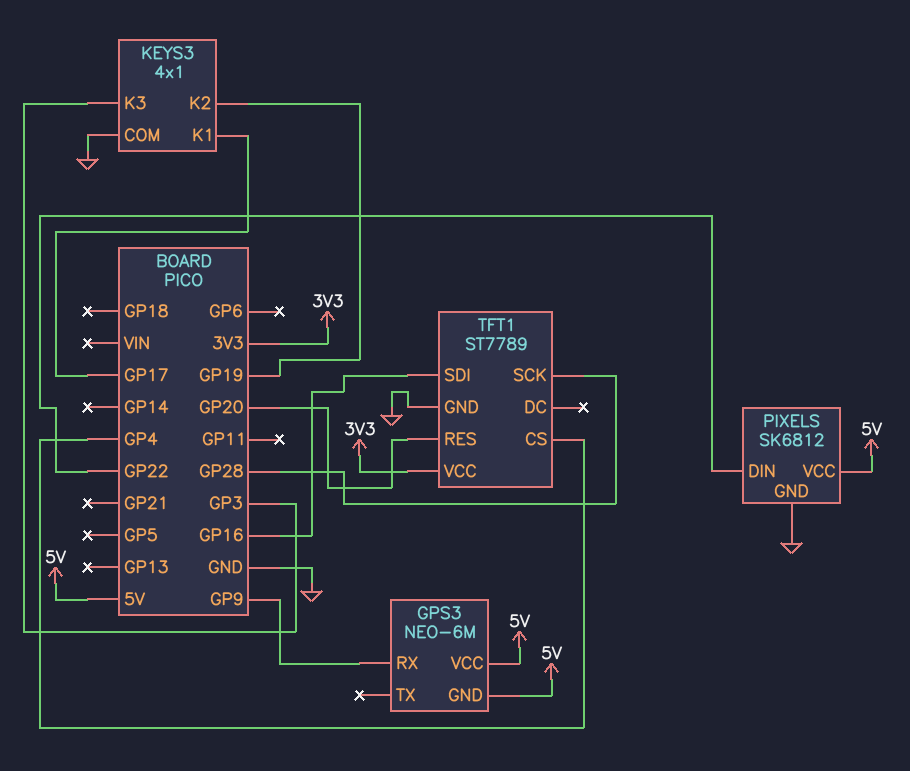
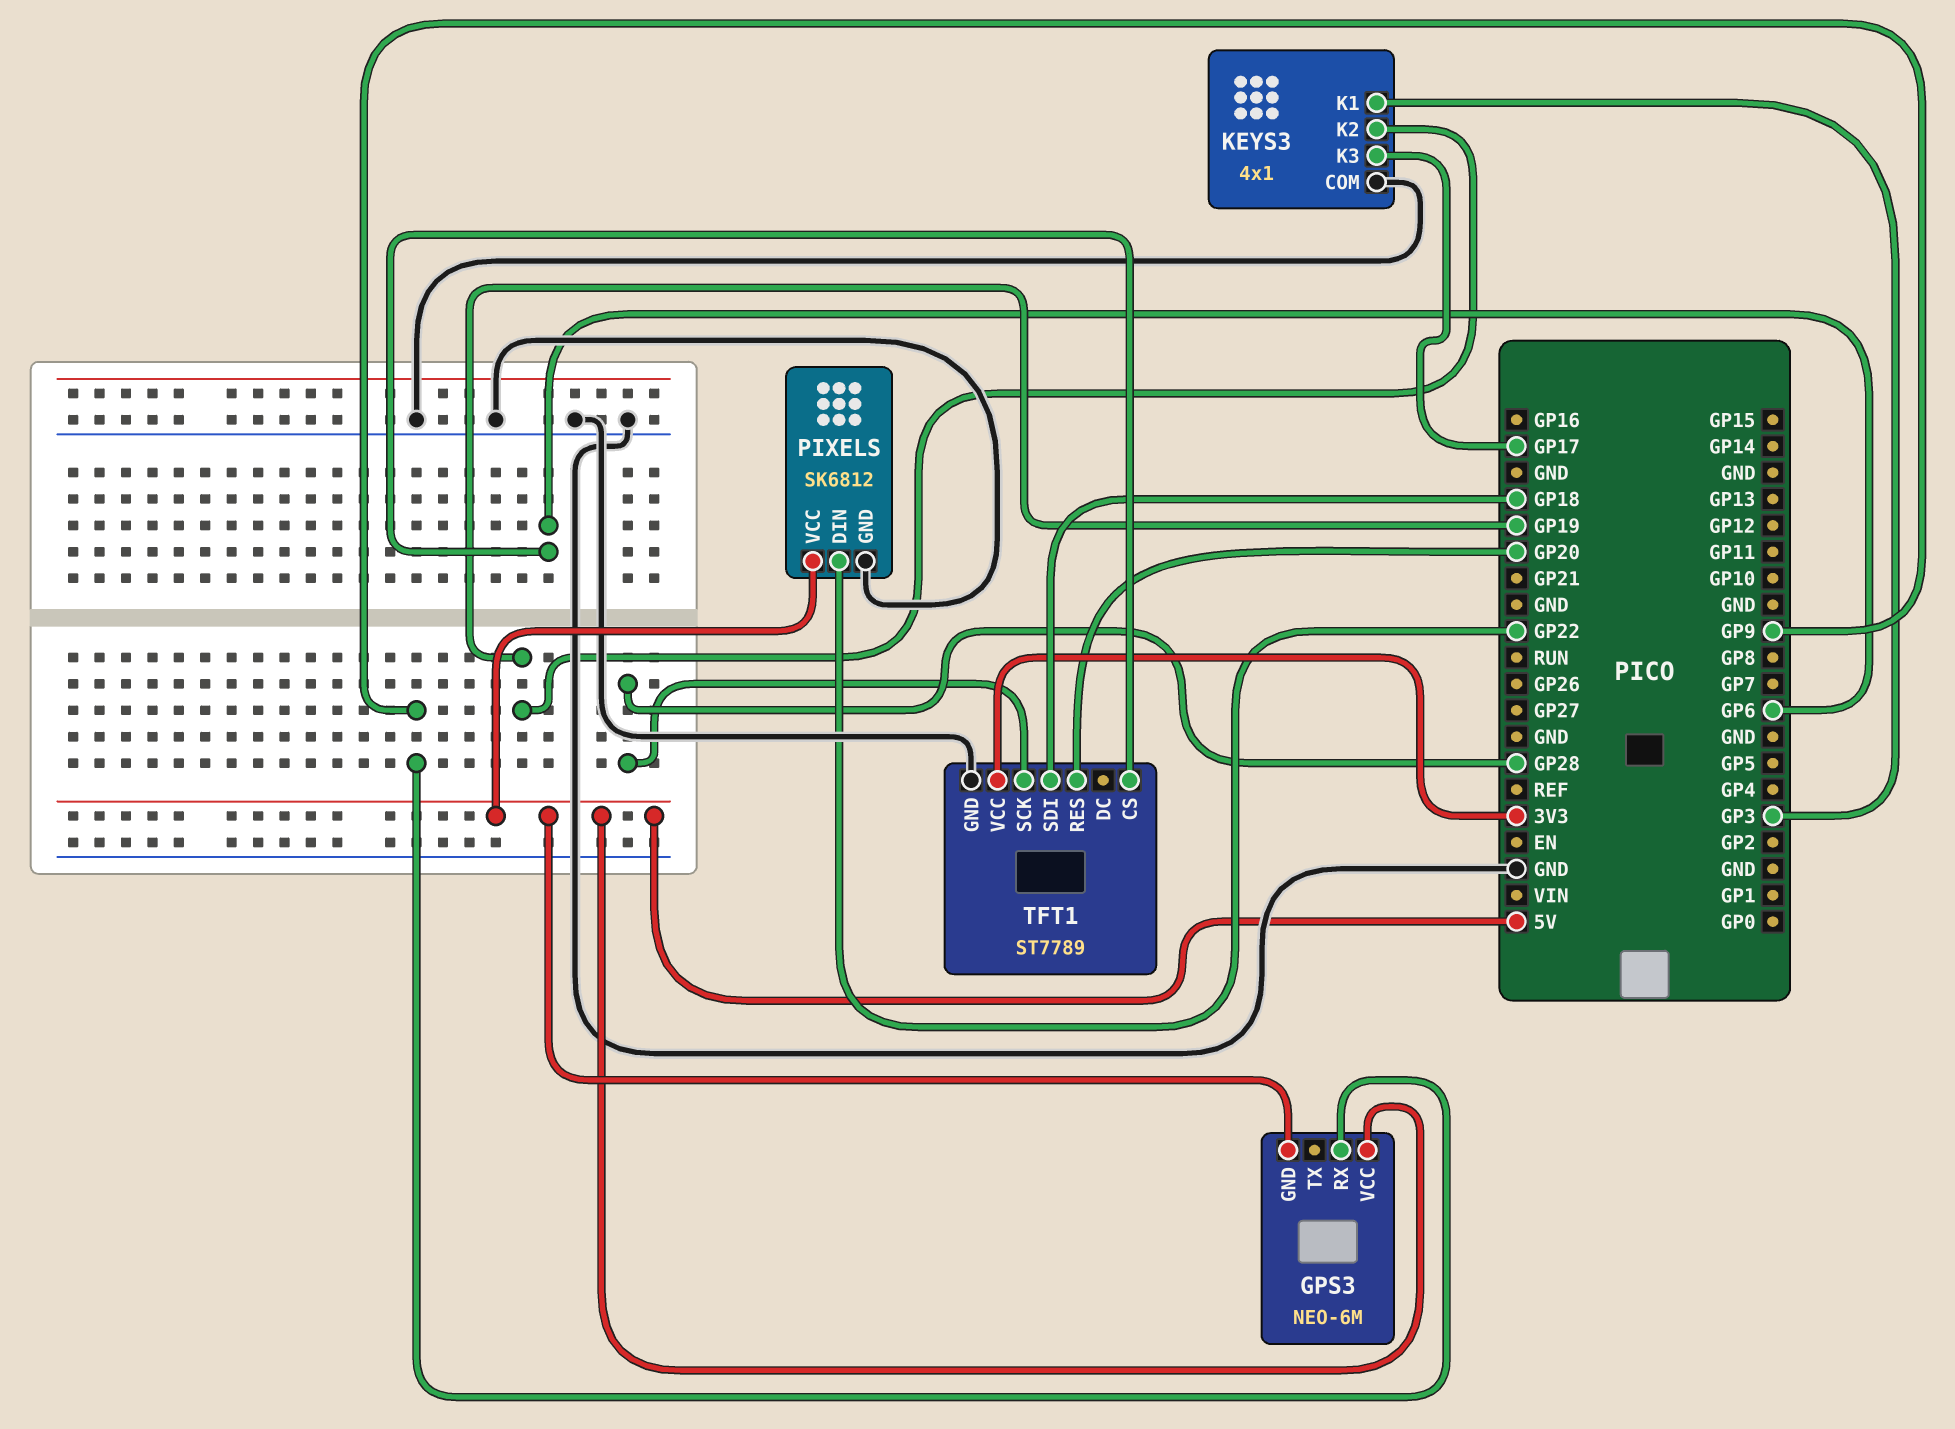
KEYS3 pin K1: GP17 -> GP3
KEYS3 pin K3: GP3 -> GP17
TFT1 pin CS: GP4 -> GP6
TFT1 pin SDI: GP16 -> GP18

